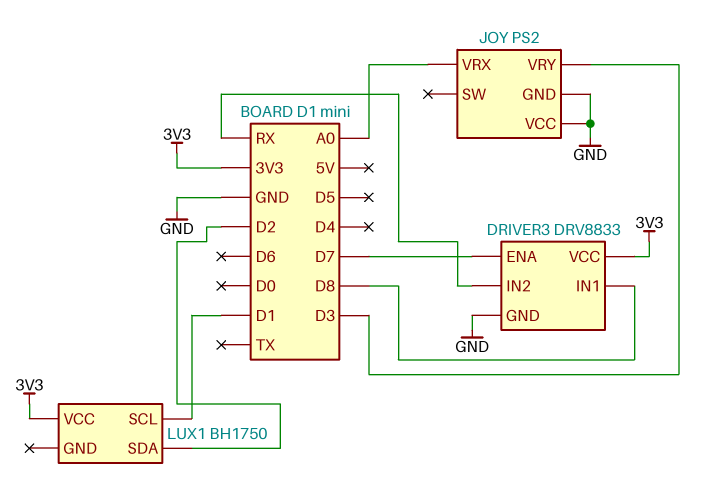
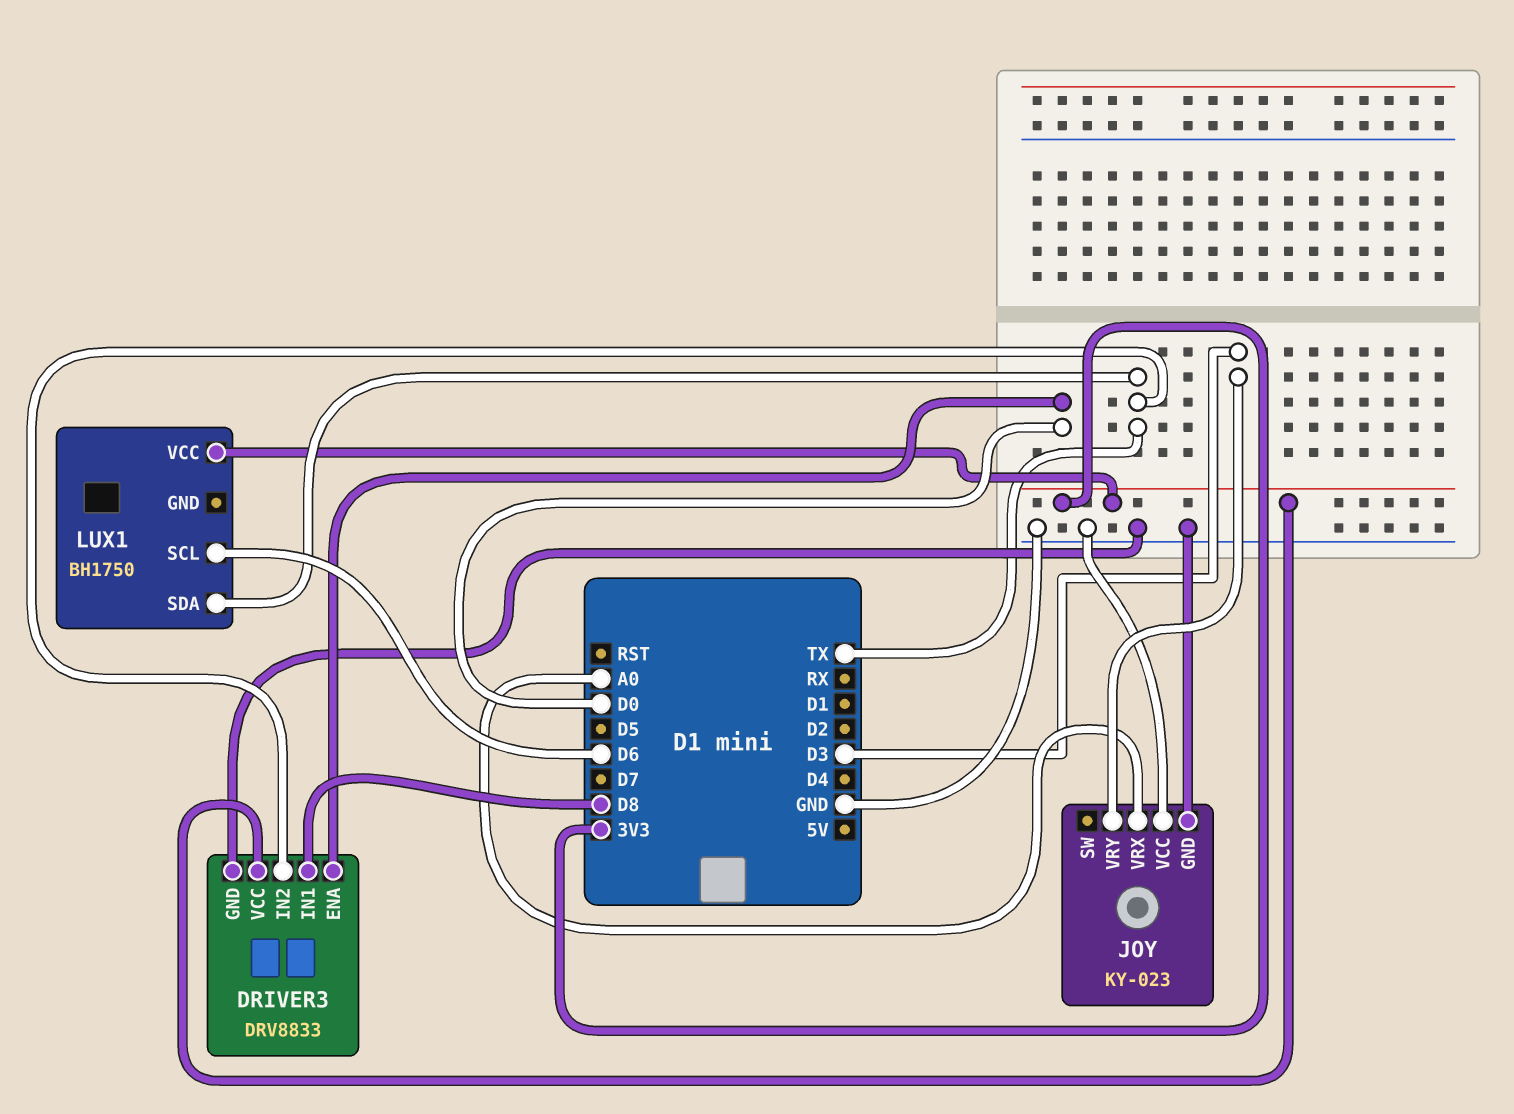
DRIVER3 pin ENA: D7 -> D0
DRIVER3 pin IN2: RX -> TX
JOY: PS2 -> KY-023
LUX1 pin SCL: D1 -> D6
LUX1 pin SDA: D2 -> TX

